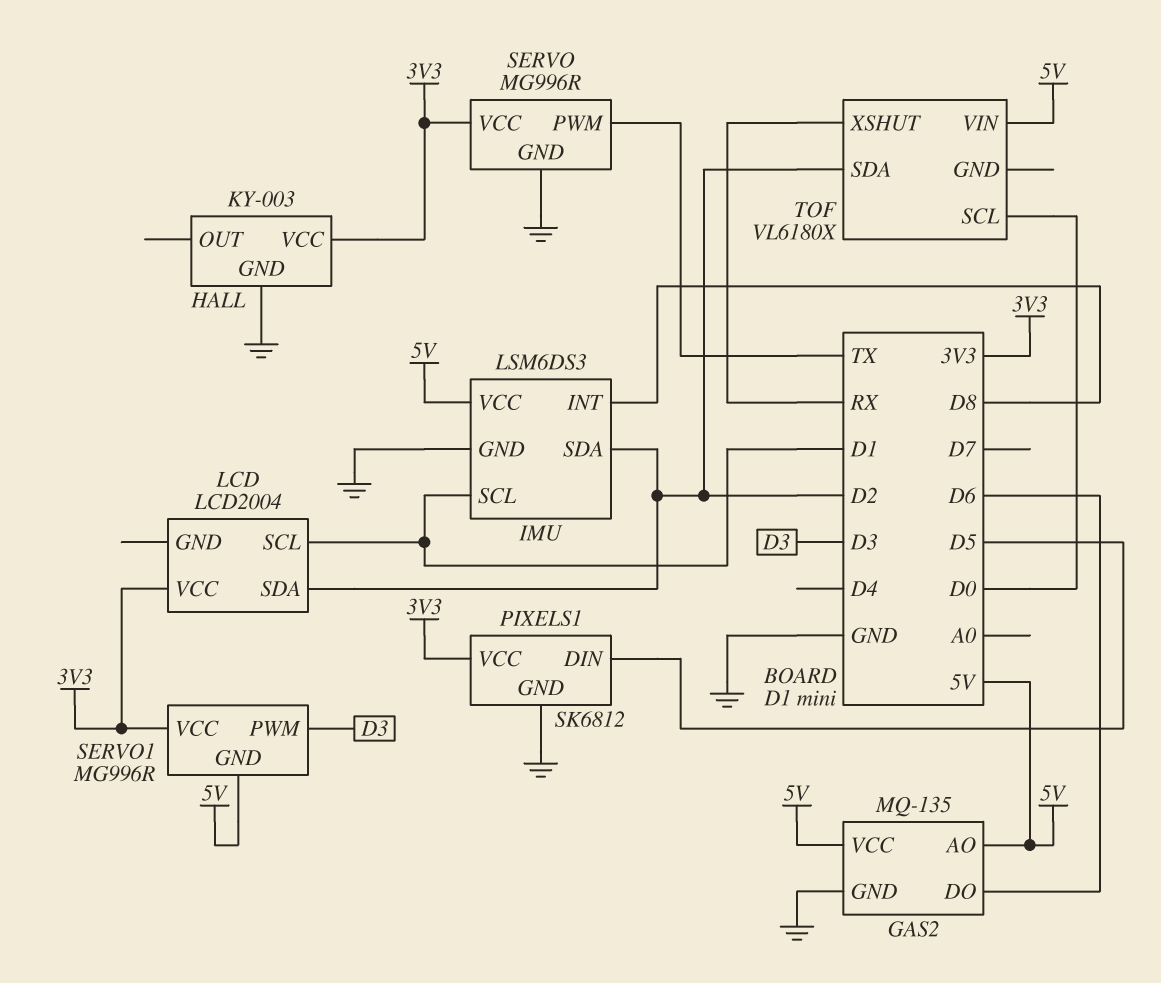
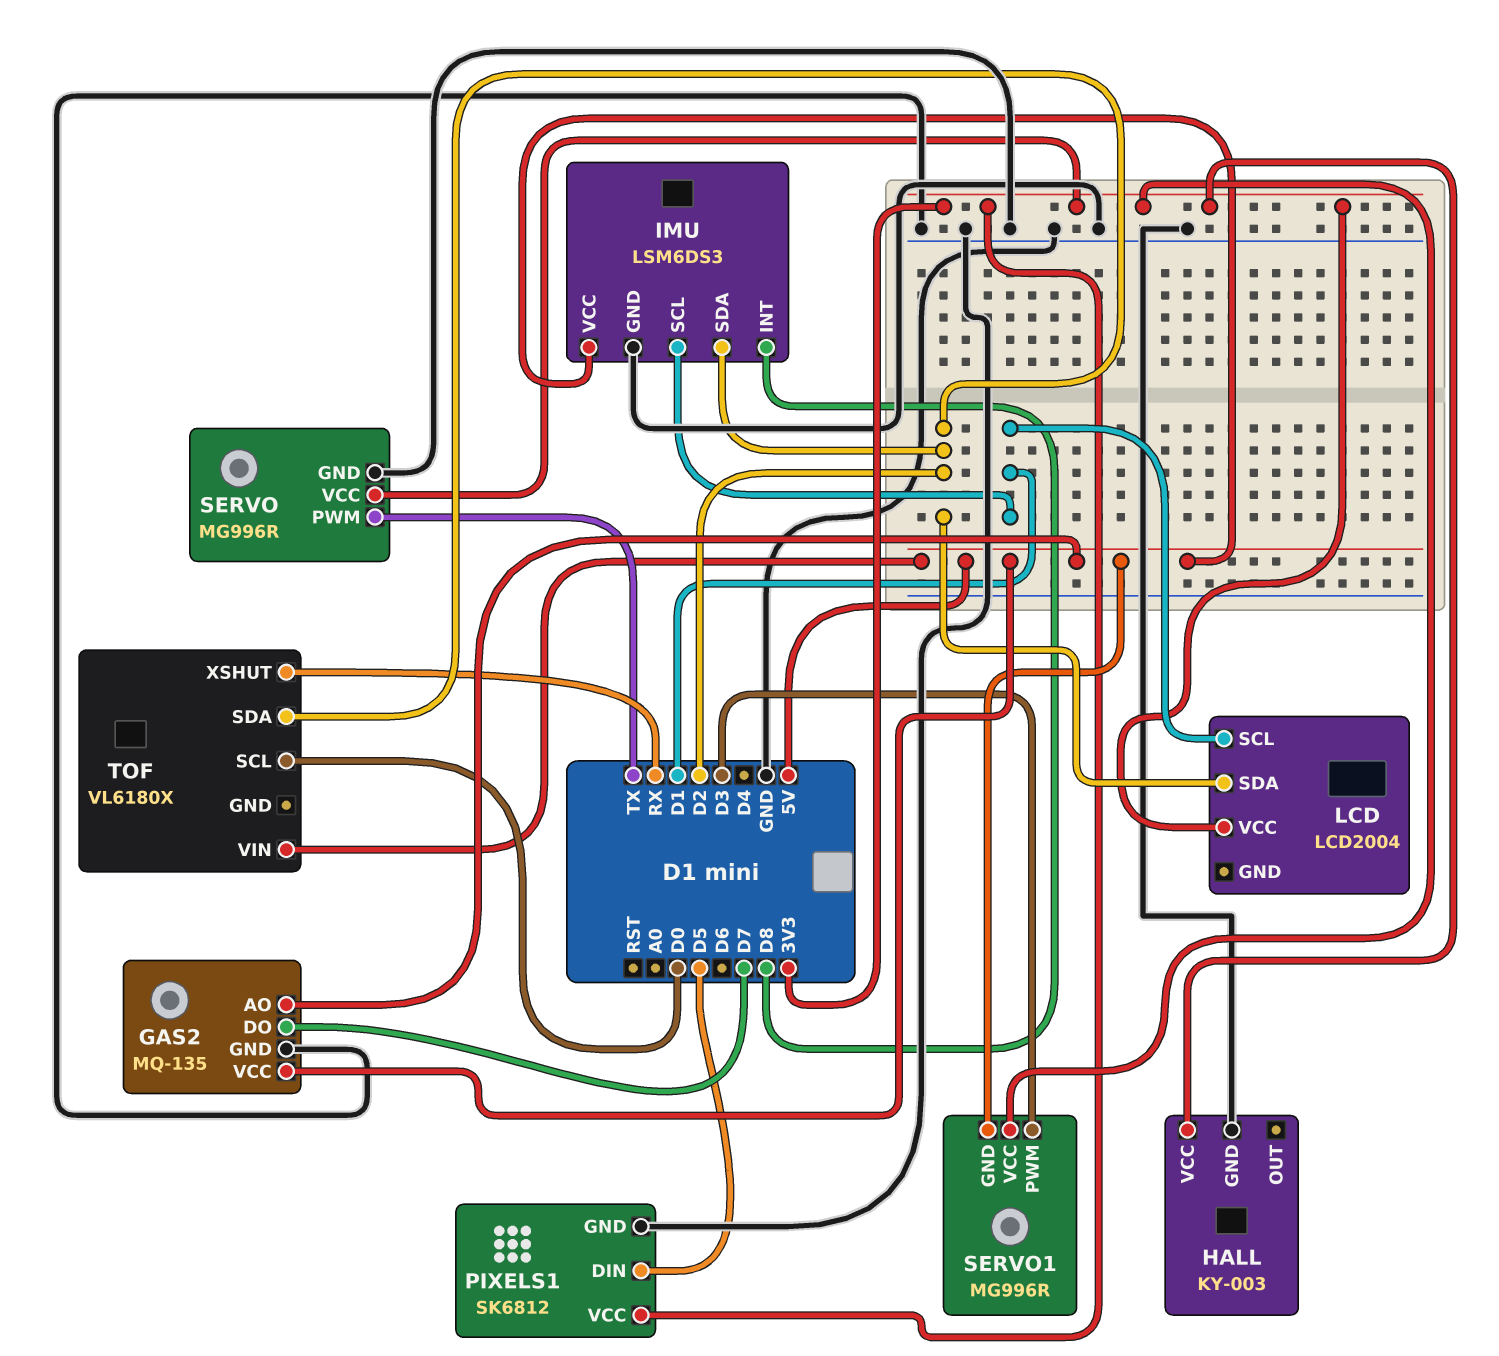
GAS2 pin DO: D6 -> D7

